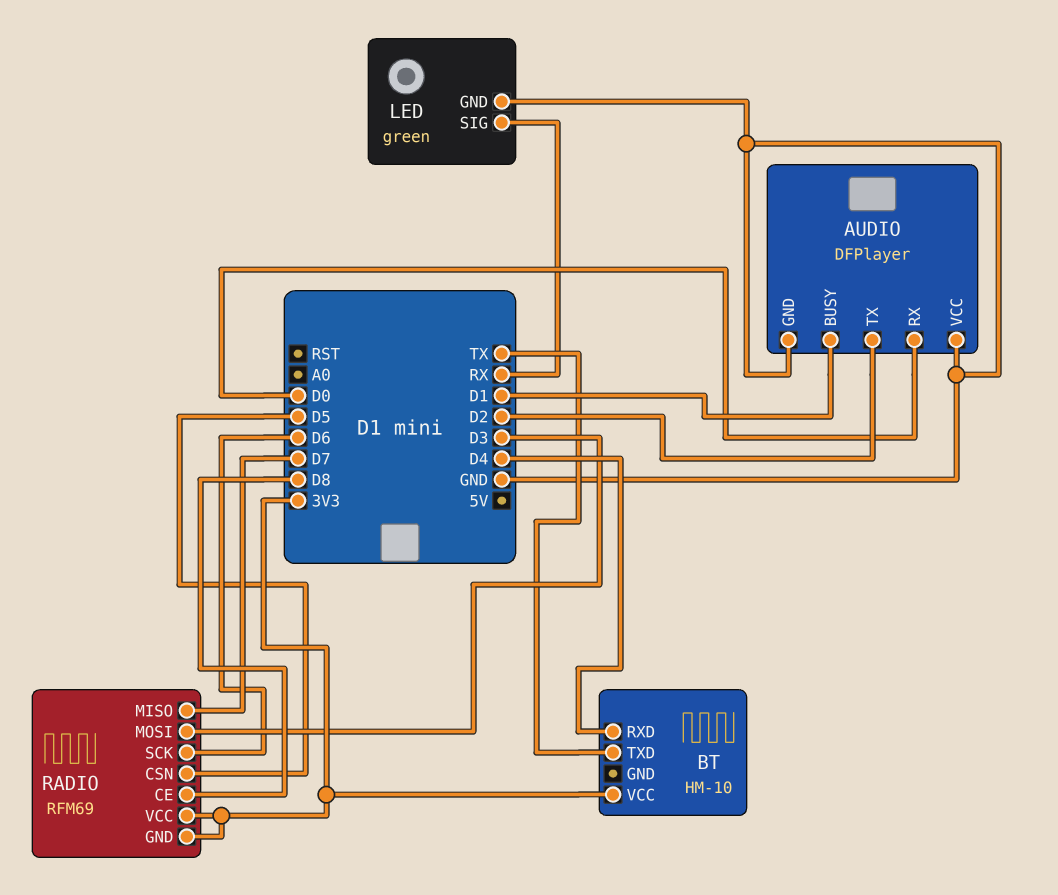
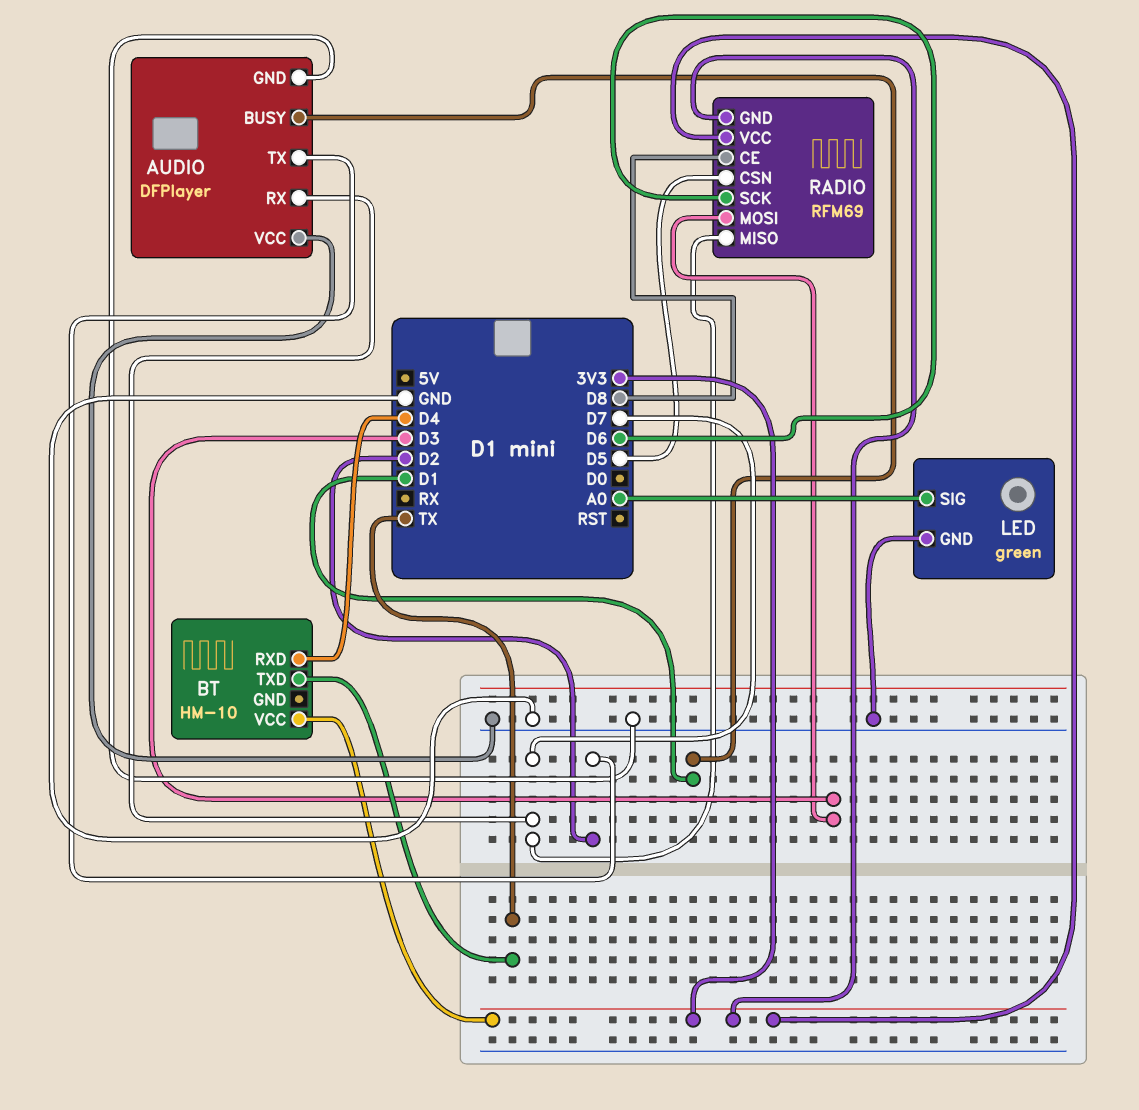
AUDIO pin RX: D0 -> D7
LED pin SIG: RX -> A0

